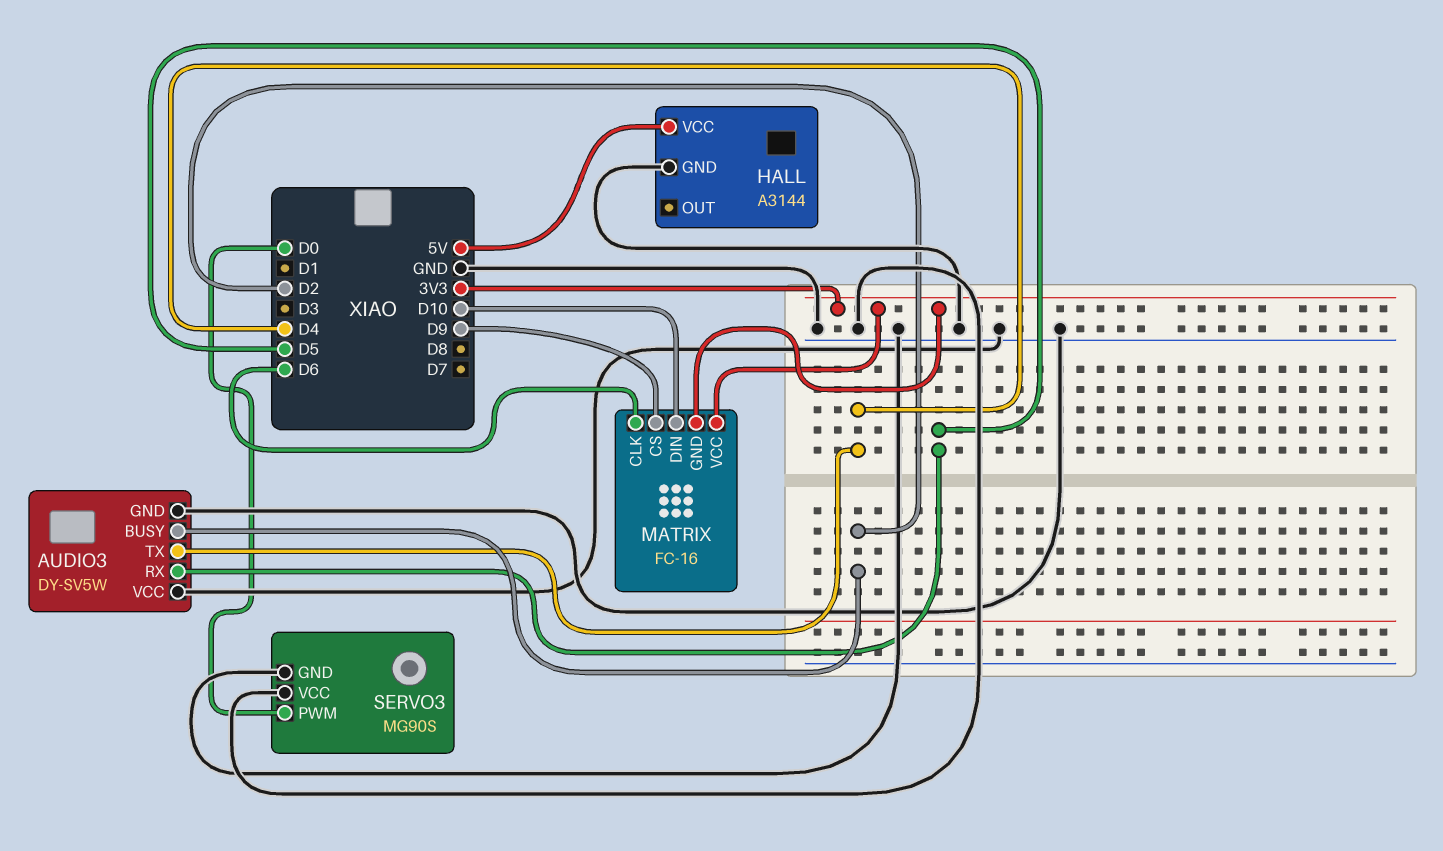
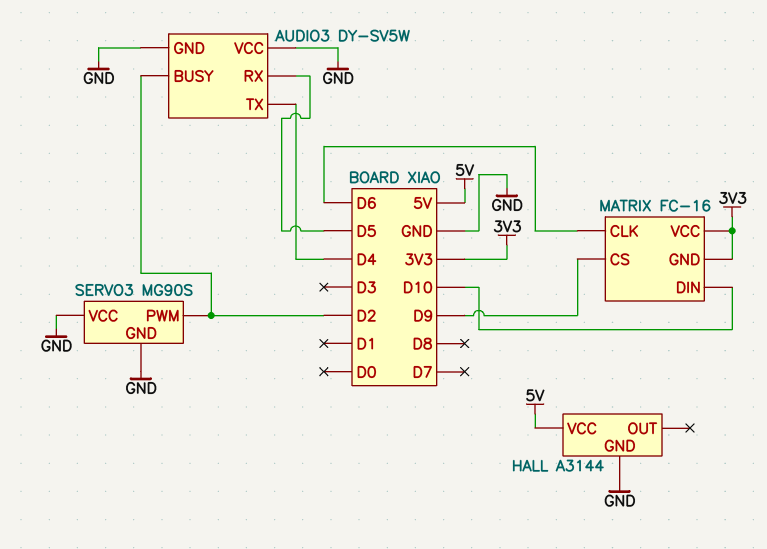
SERVO3 pin PWM: D0 -> D2

